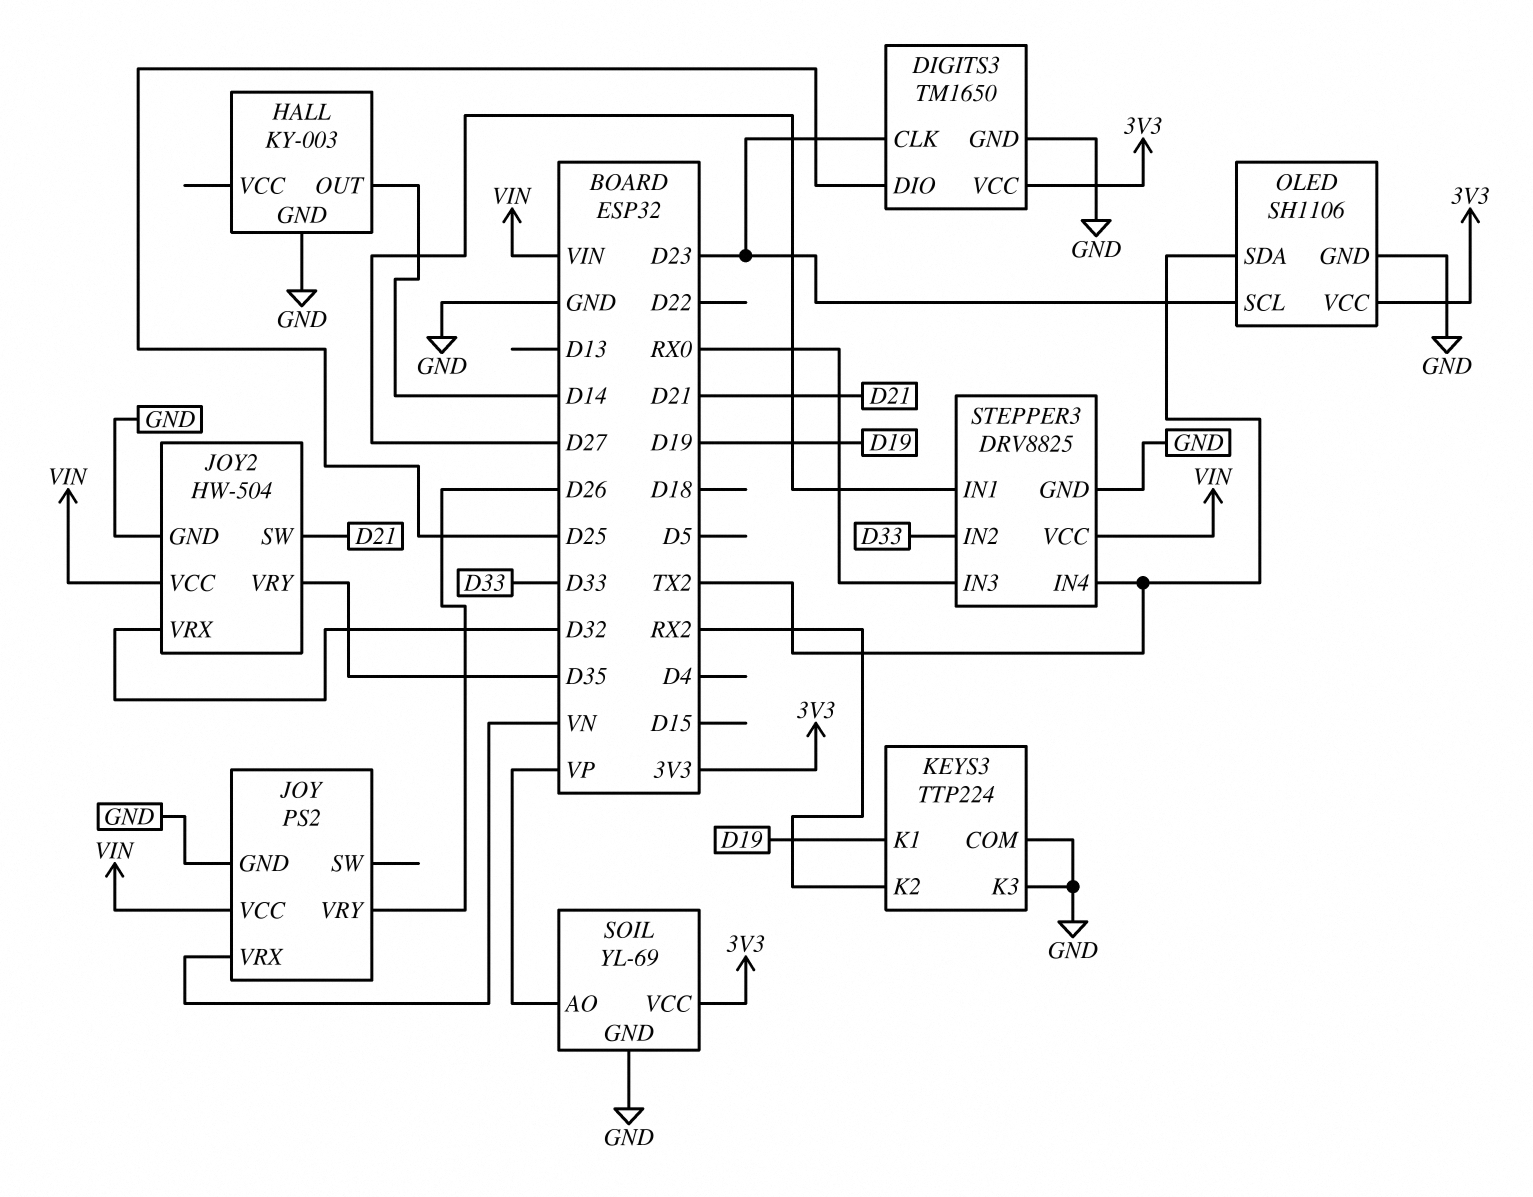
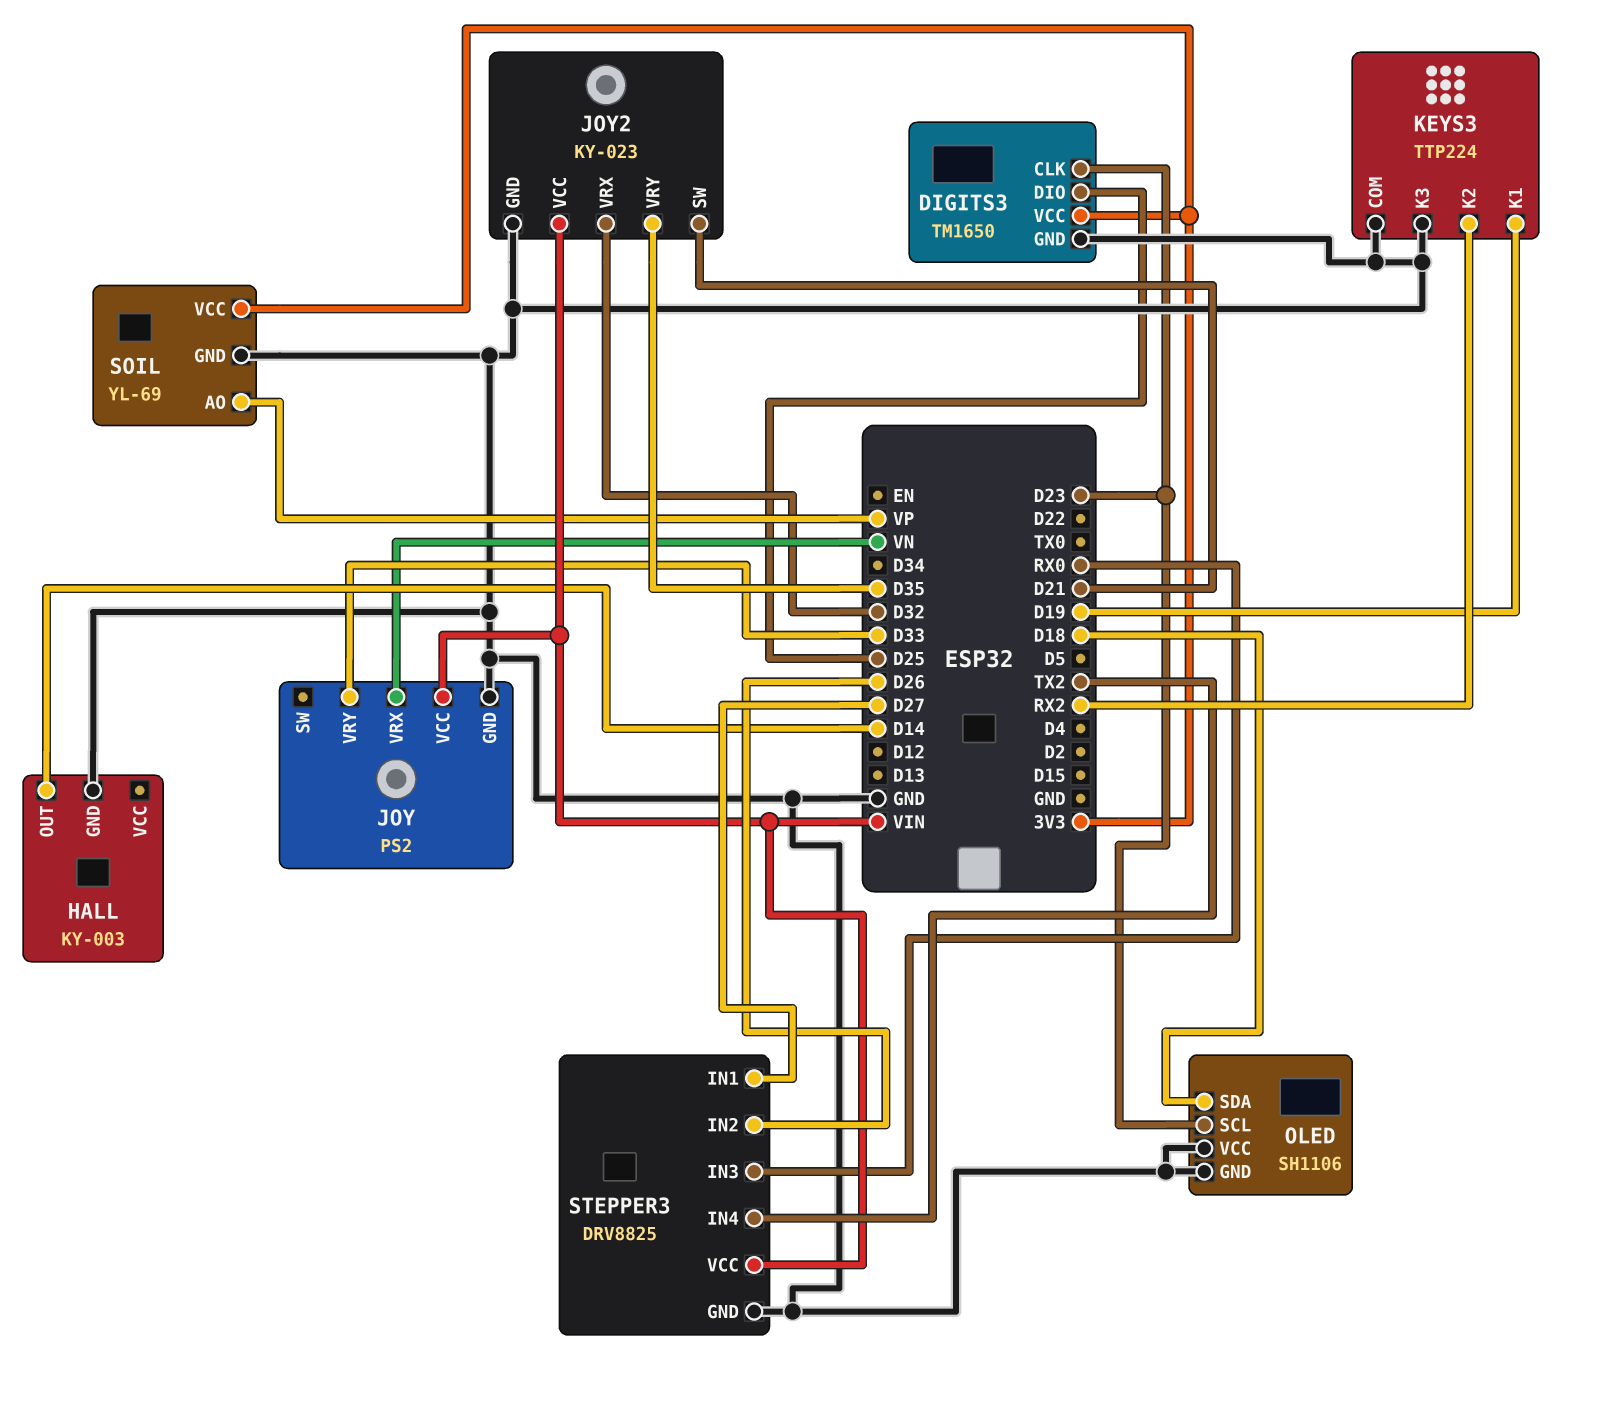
JOY pin VRY: D26 -> D33
JOY2: HW-504 -> KY-023
OLED pin SDA: TX2 -> D18
OLED pin VCC: 3V3 -> GND
STEPPER3 pin IN2: D33 -> D26

